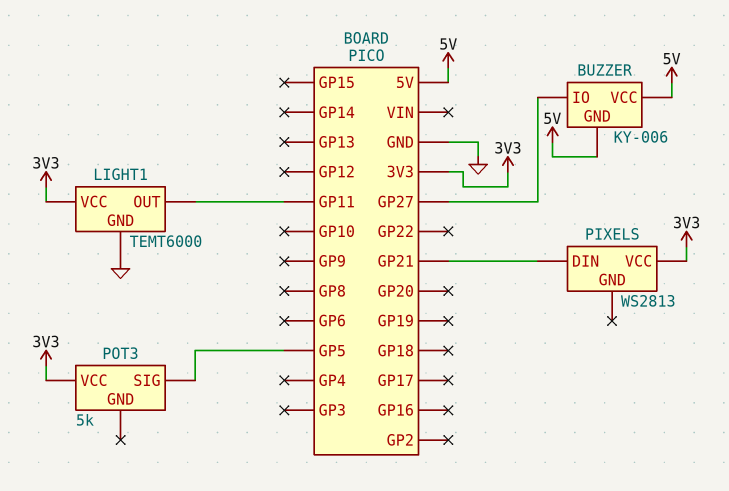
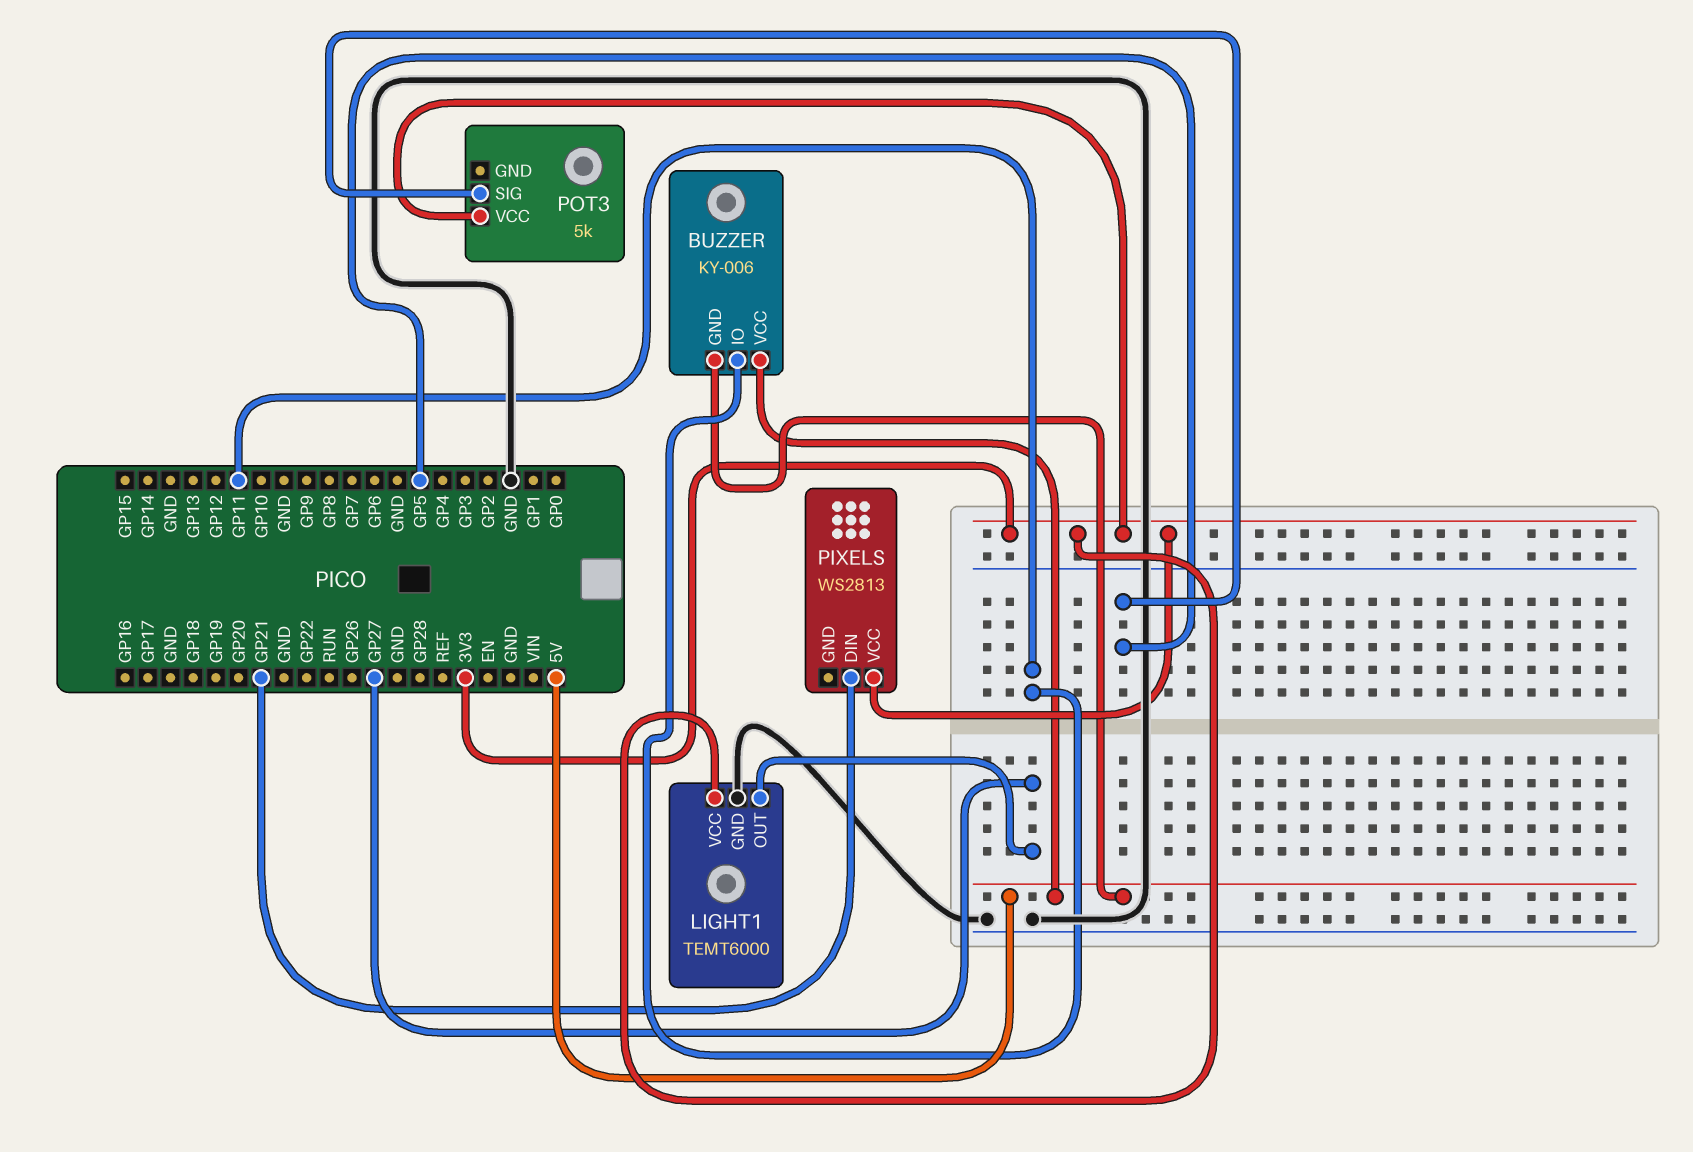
BUZZER pin IO: GP27 -> GP11
LIGHT1 pin OUT: GP11 -> GP27

